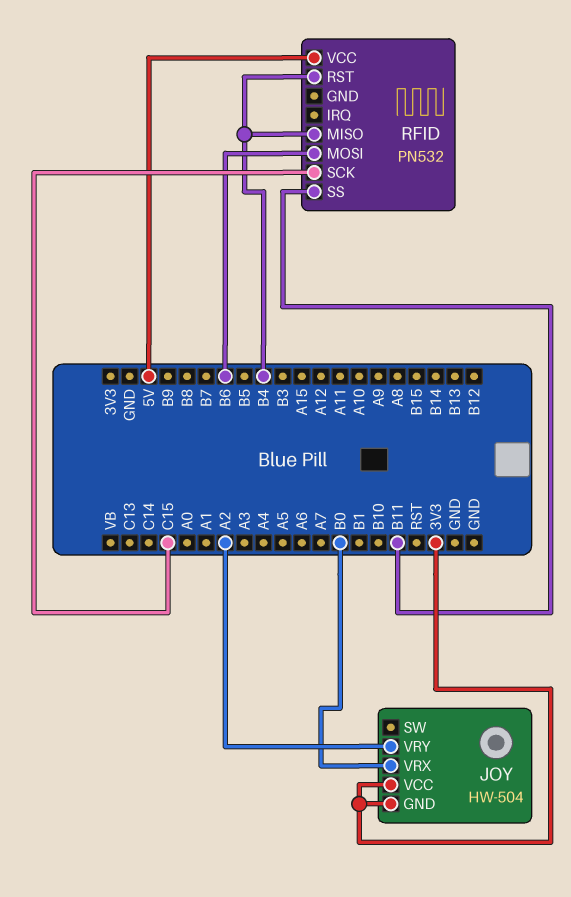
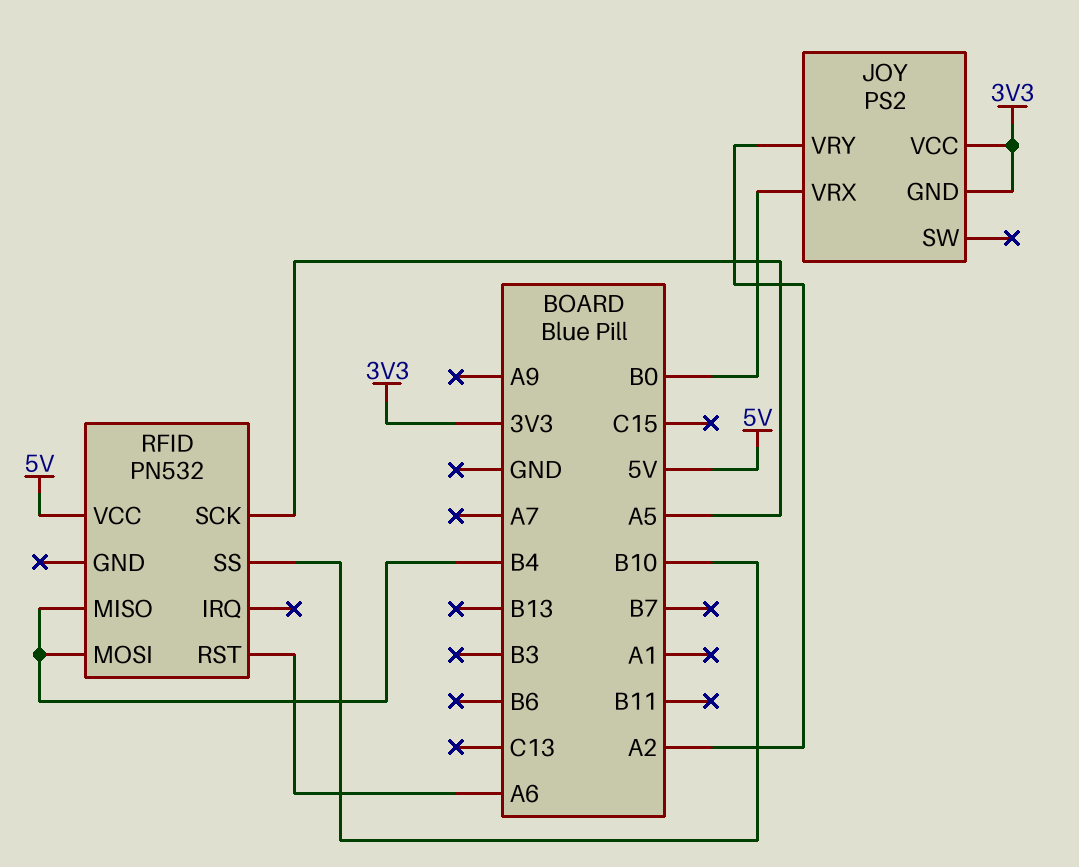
JOY: HW-504 -> PS2
RFID pin MOSI: B6 -> B4
RFID pin RST: B4 -> A6
RFID pin SCK: C15 -> A5
RFID pin SS: B11 -> B10

